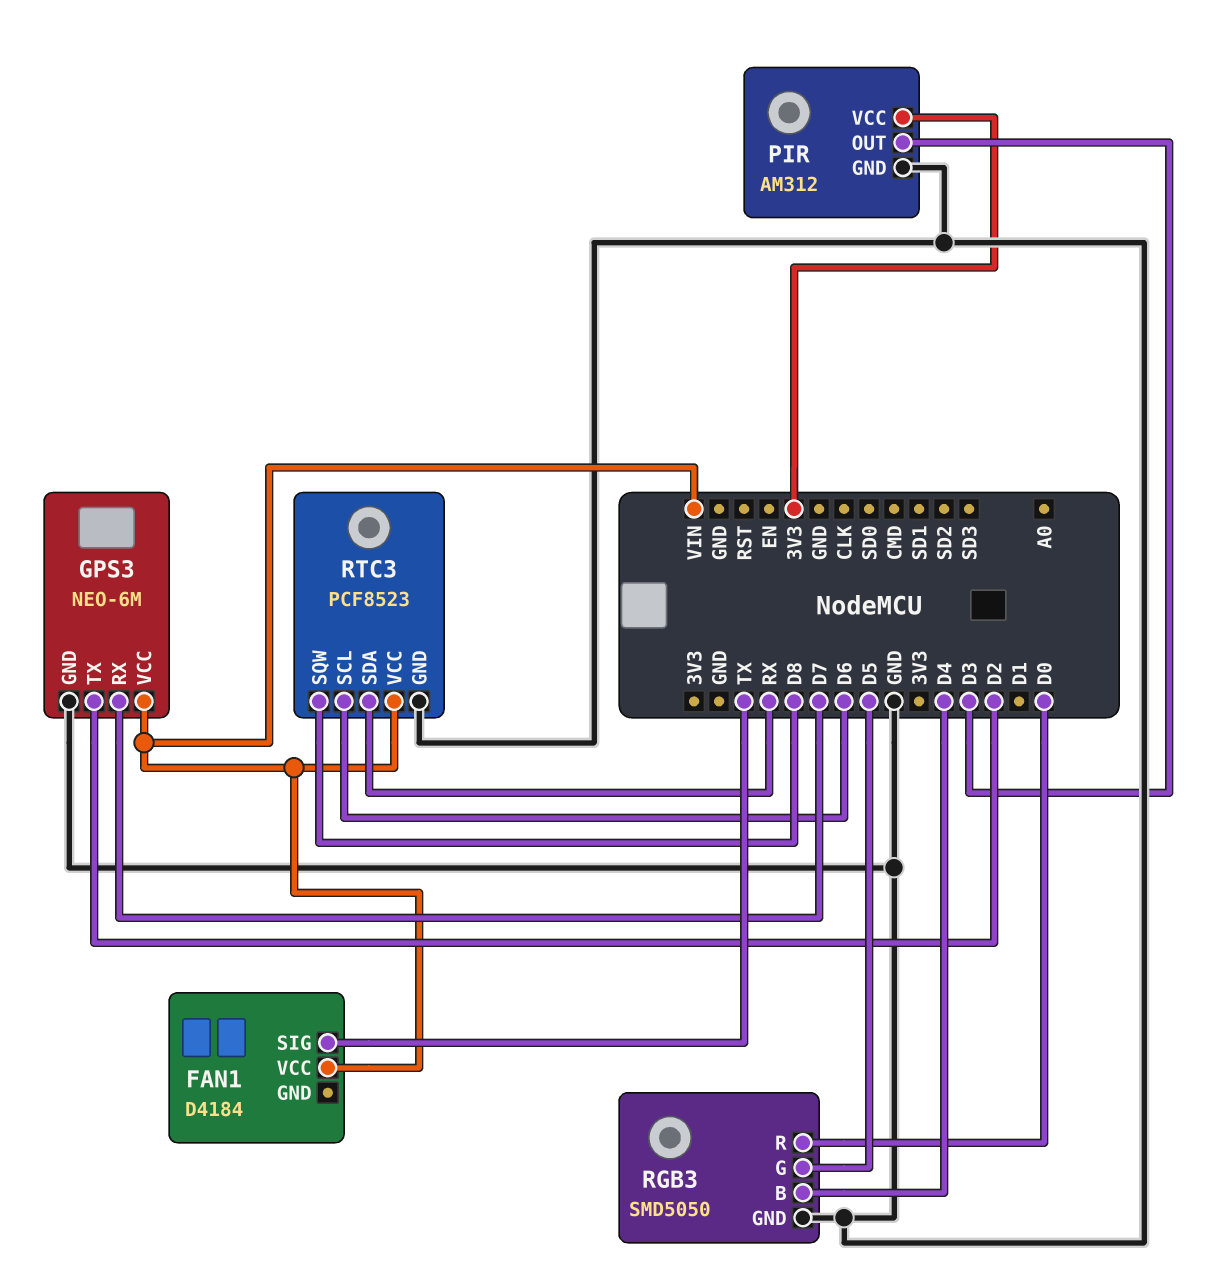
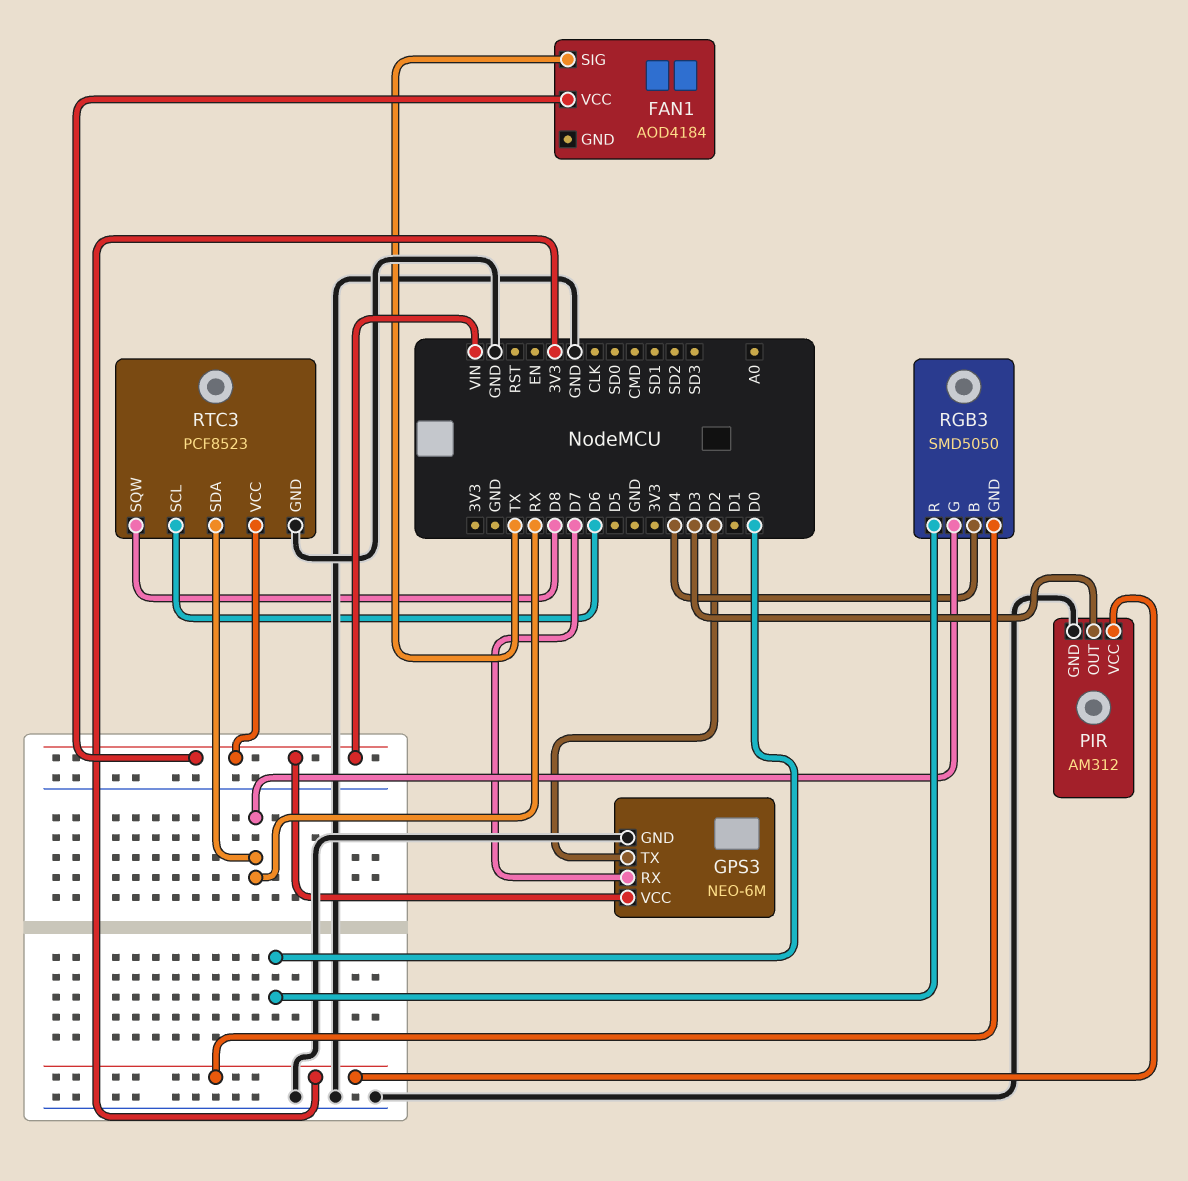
FAN1: D4184 -> AOD4184
RGB3 pin G: D5 -> RX
RGB3 pin GND: GND -> 3V3

